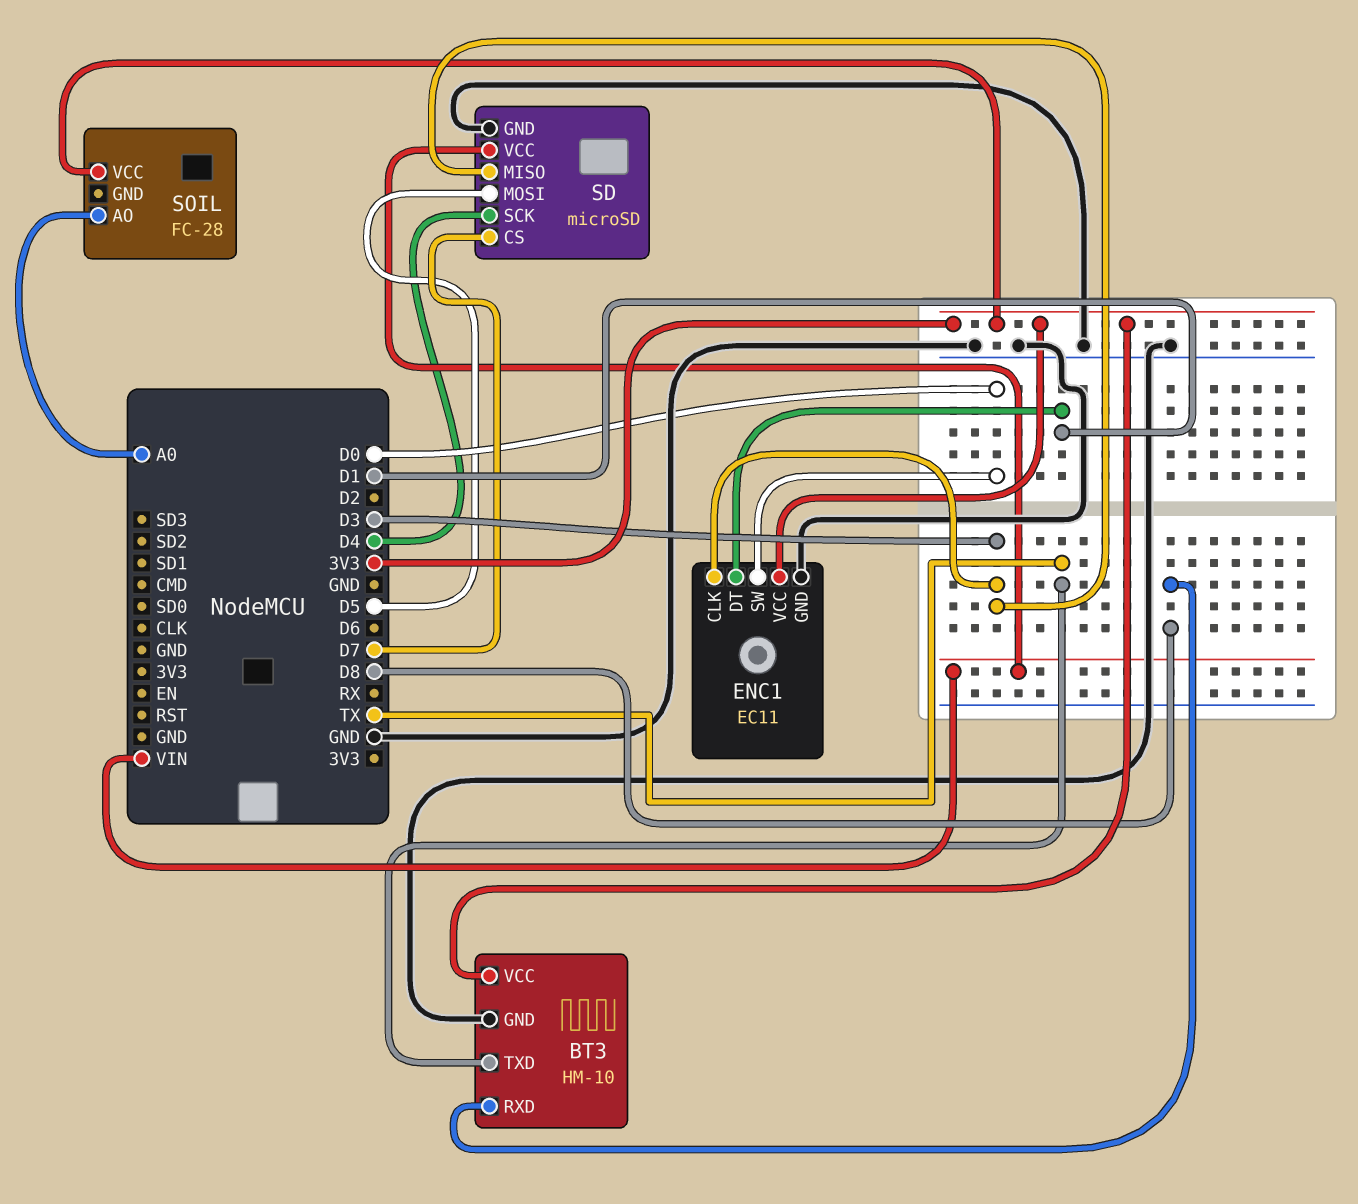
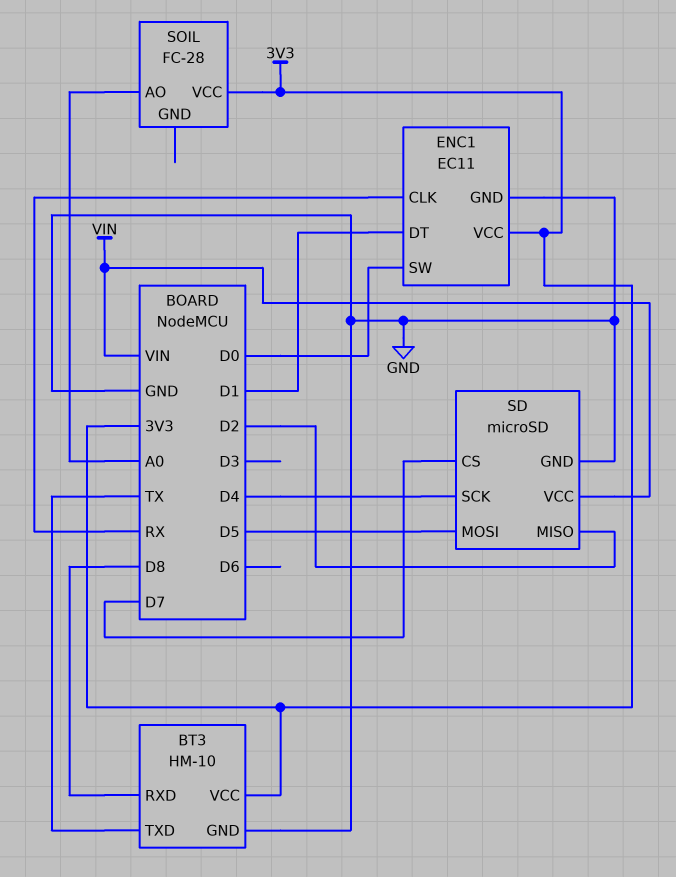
ENC1 pin CLK: D3 -> RX
SD pin MISO: D3 -> D2

